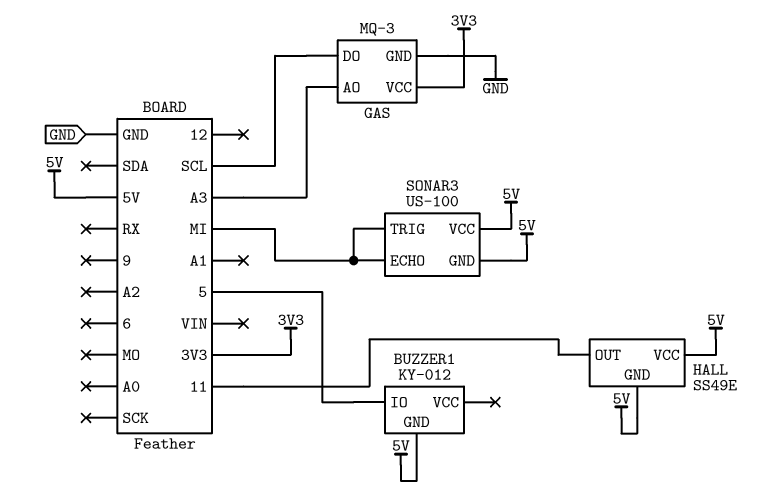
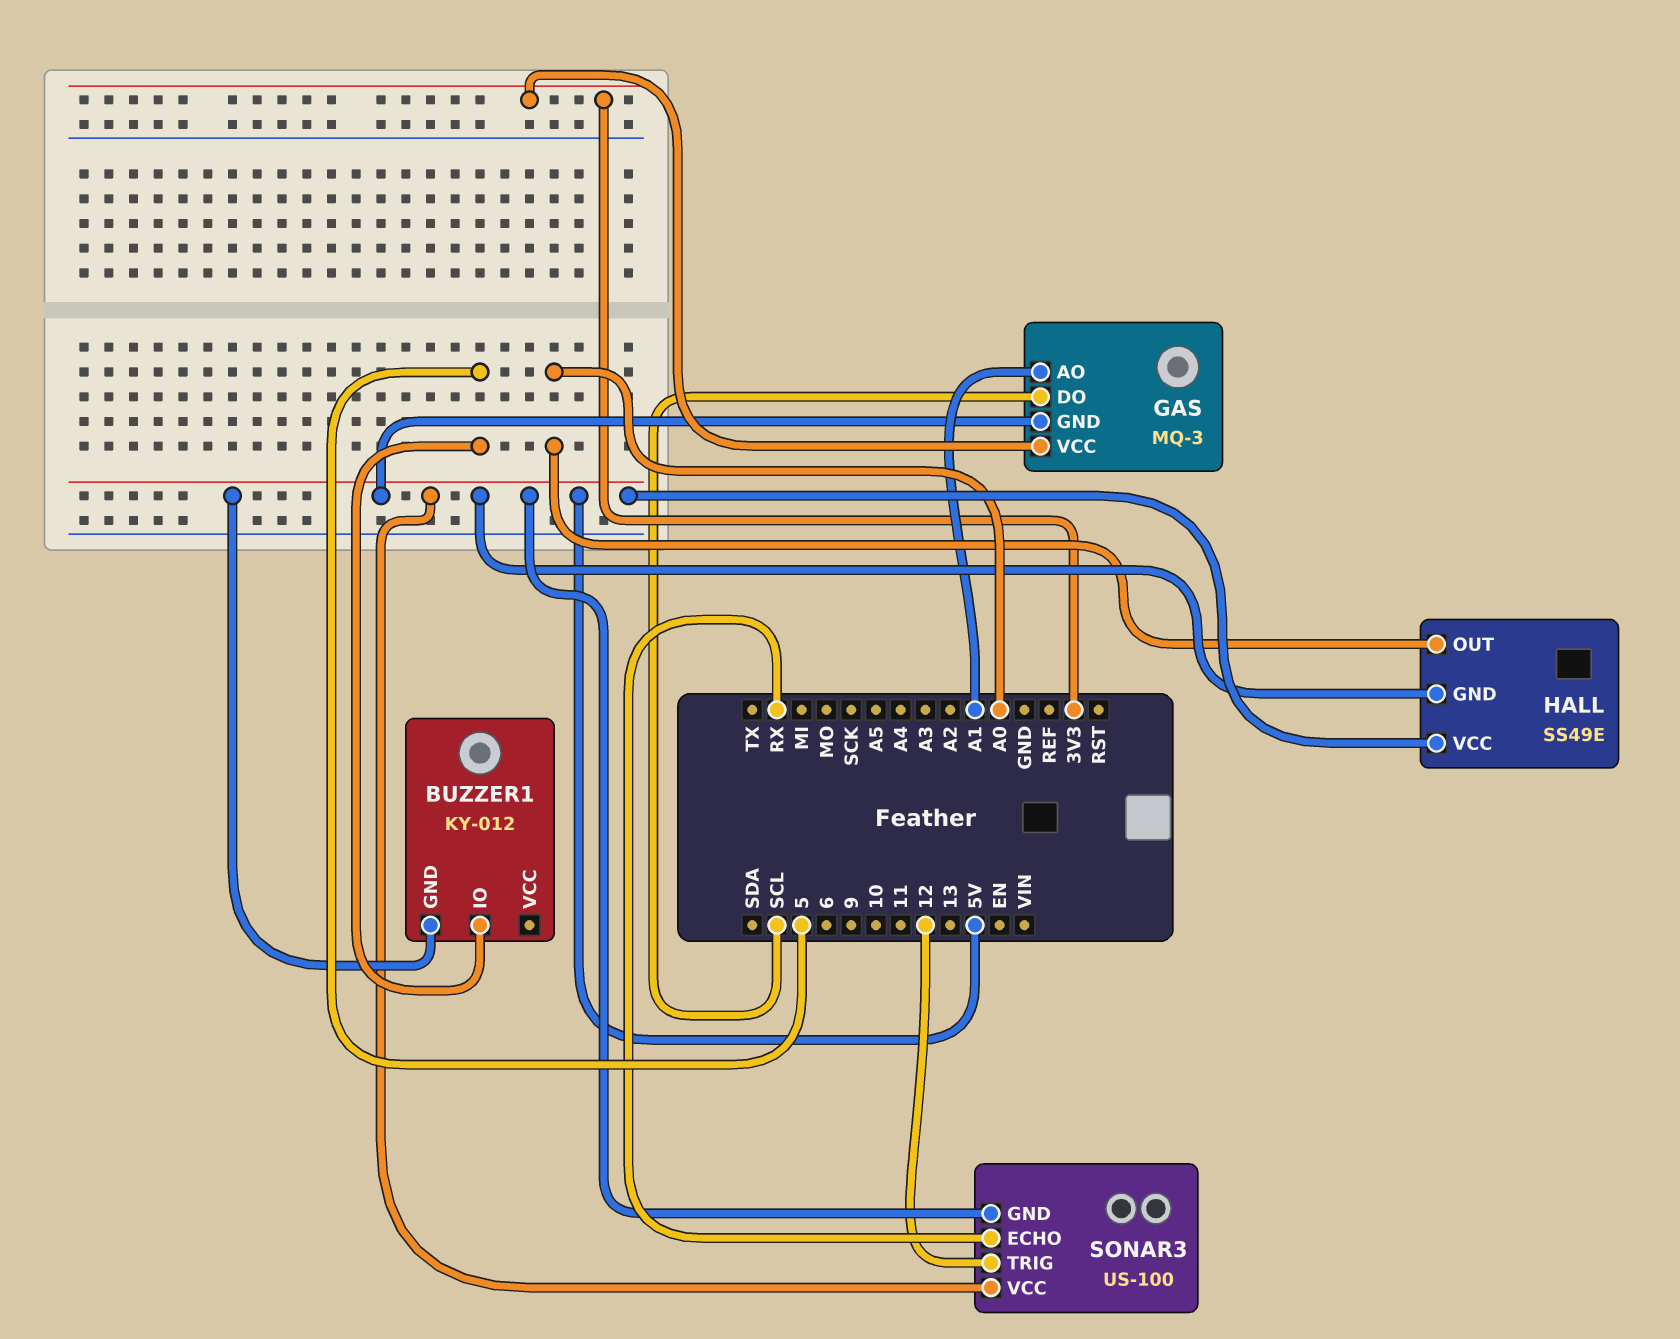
GAS pin AO: A3 -> A1
GAS pin GND: GND -> 5V
HALL pin OUT: 11 -> A0
SONAR3 pin ECHO: MI -> RX
SONAR3 pin TRIG: MI -> 12

